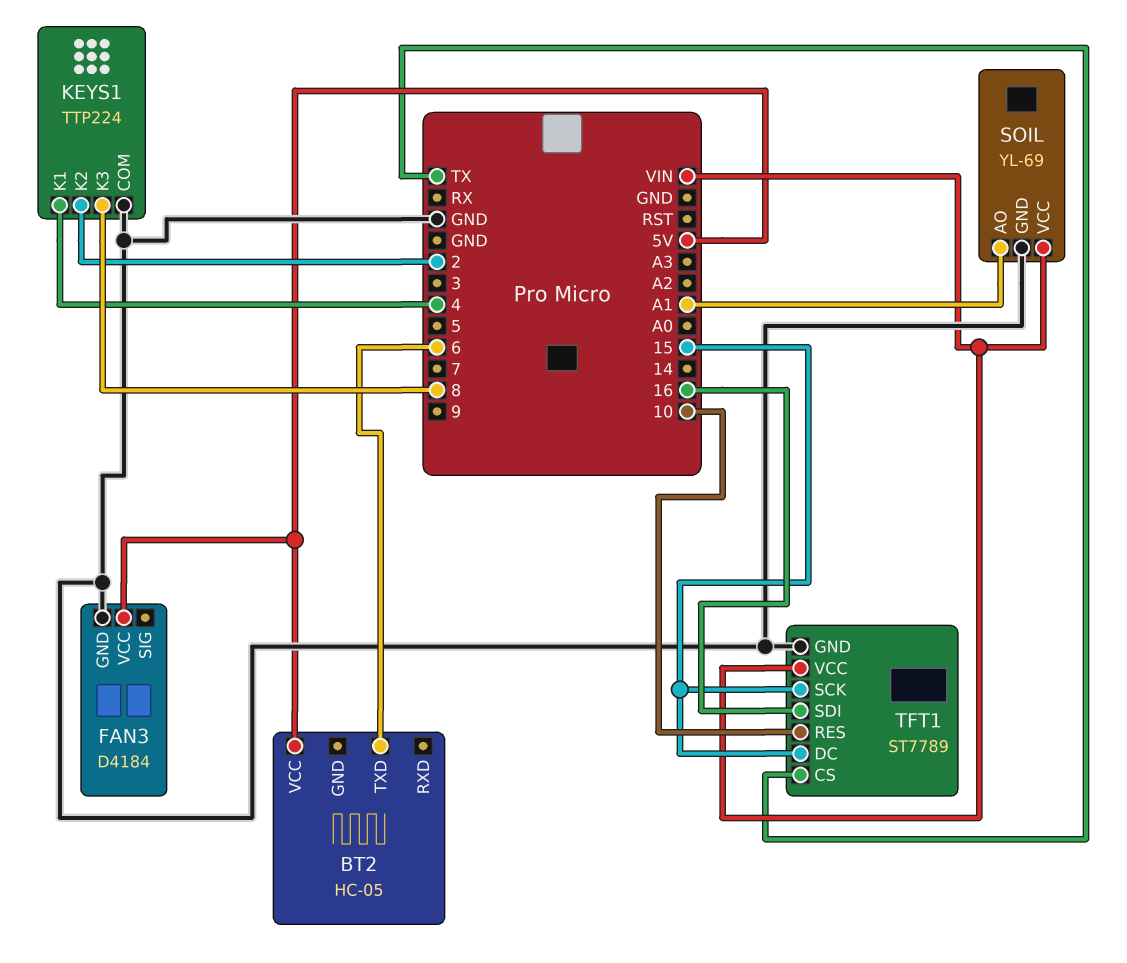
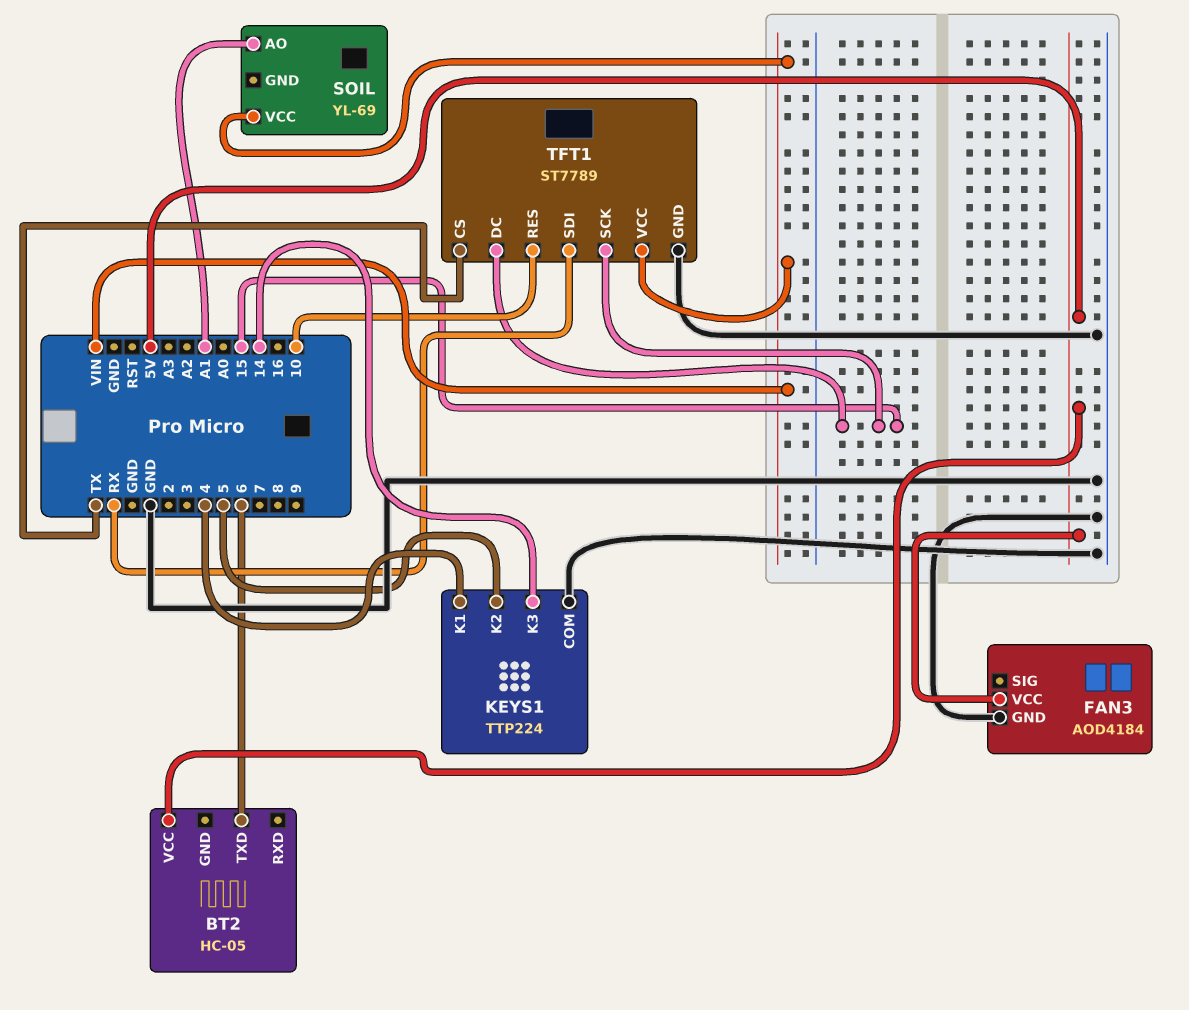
FAN3: D4184 -> AOD4184
KEYS1 pin K2: 2 -> 5
KEYS1 pin K3: 8 -> 14
SOIL pin GND: GND -> none
TFT1 pin SDI: 16 -> RX

